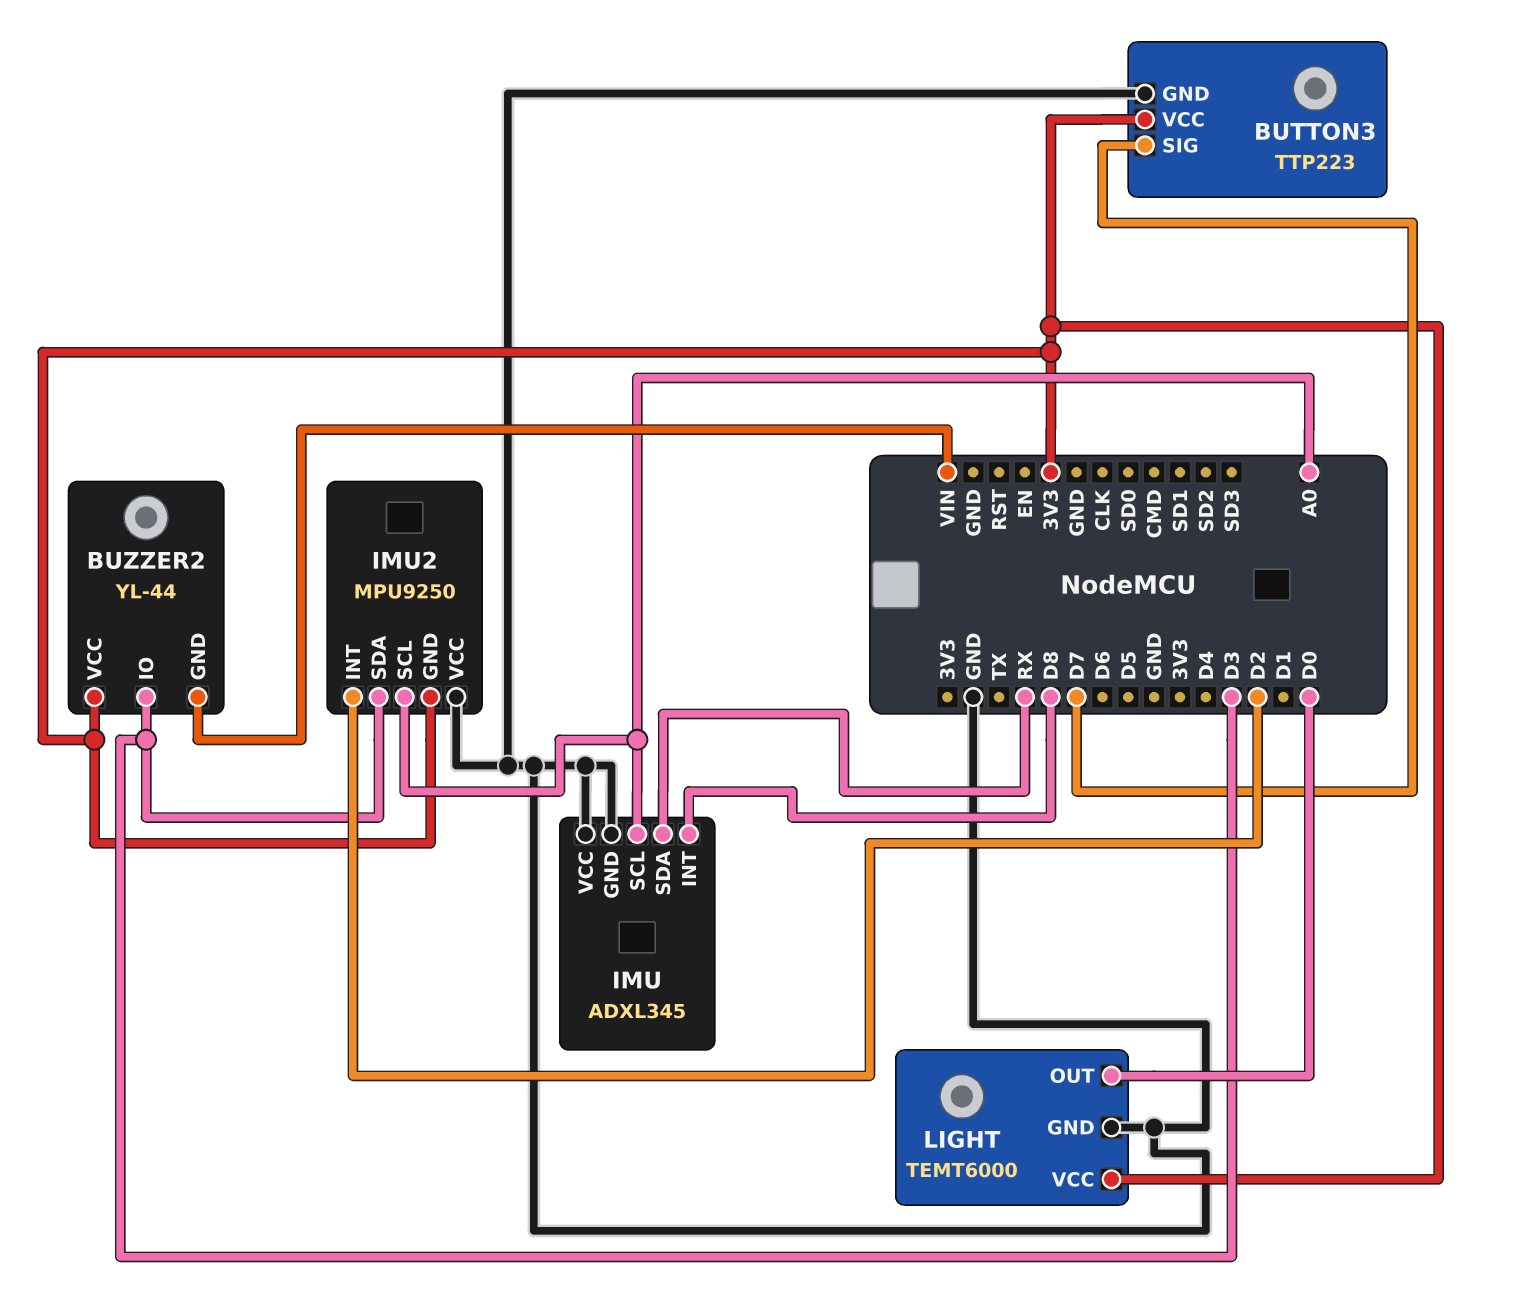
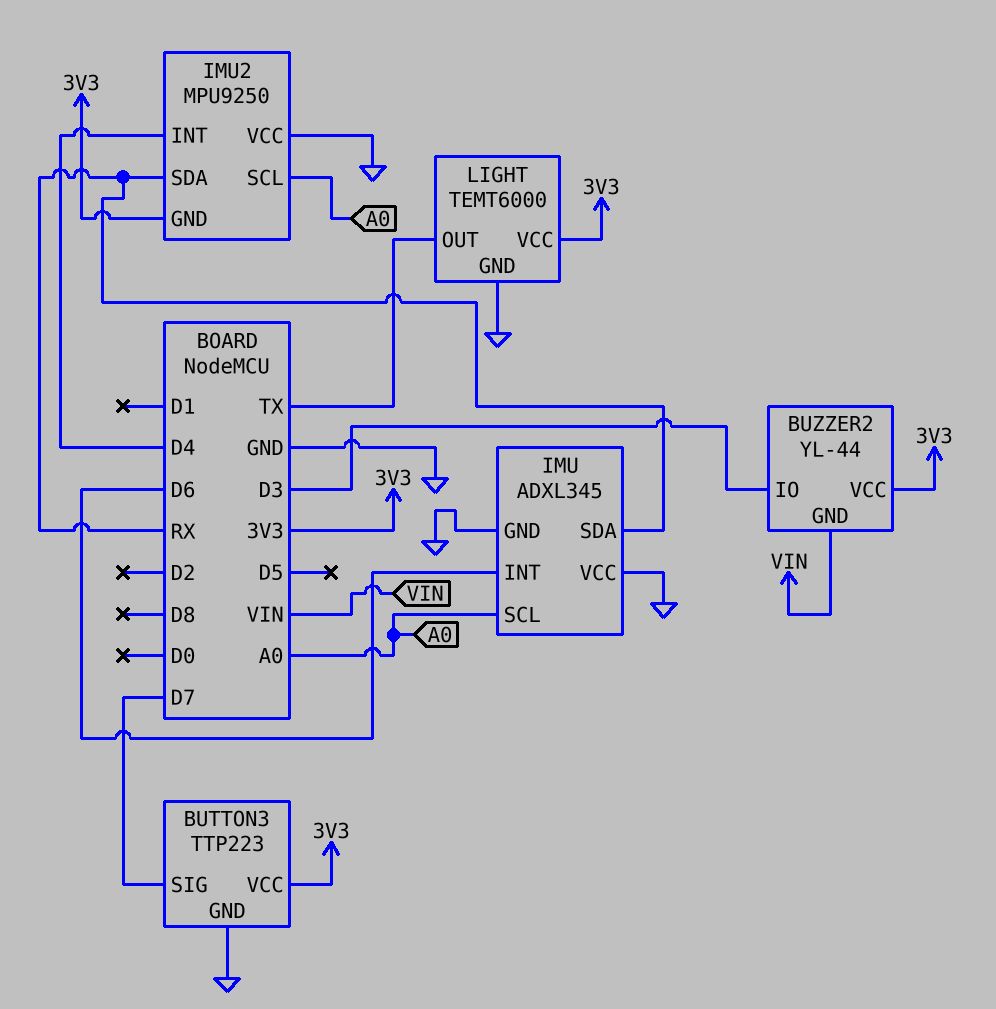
IMU pin INT: D8 -> D6
IMU2 pin INT: D2 -> D4
IMU2 pin SDA: D3 -> RX
LIGHT pin OUT: D0 -> TX

